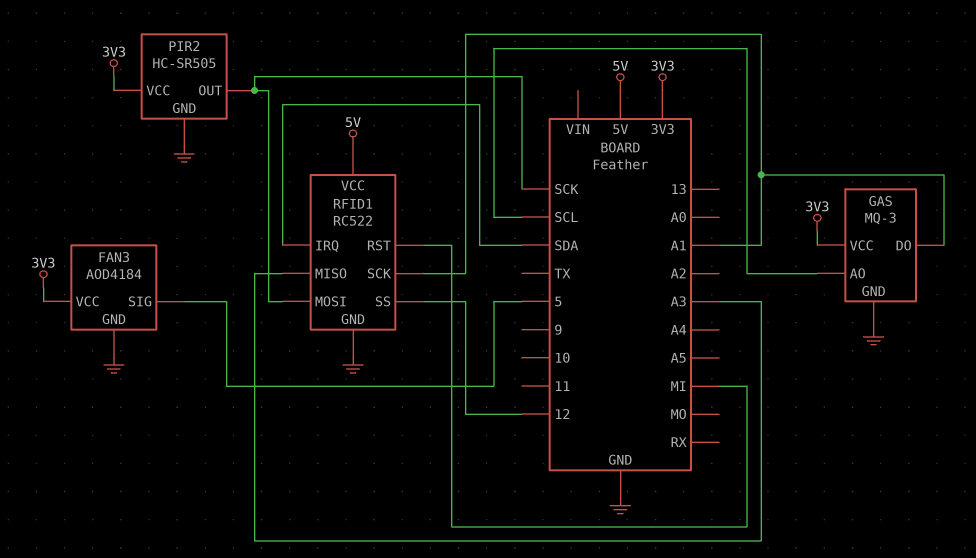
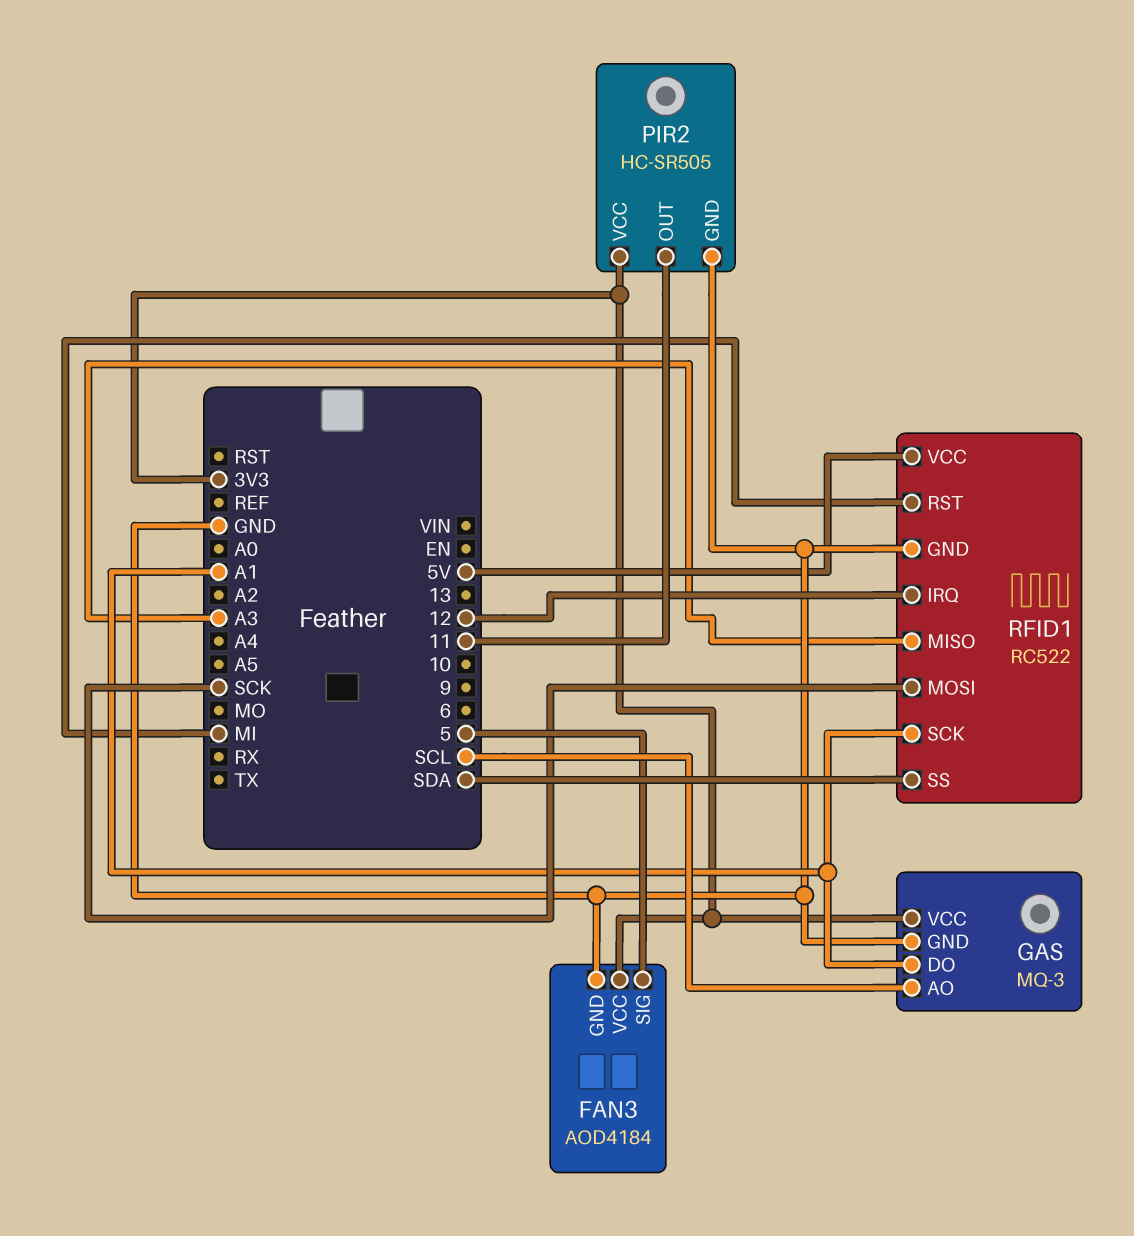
PIR2 pin OUT: SCK -> 11
RFID1 pin IRQ: SDA -> 12
RFID1 pin SS: 12 -> SDA

